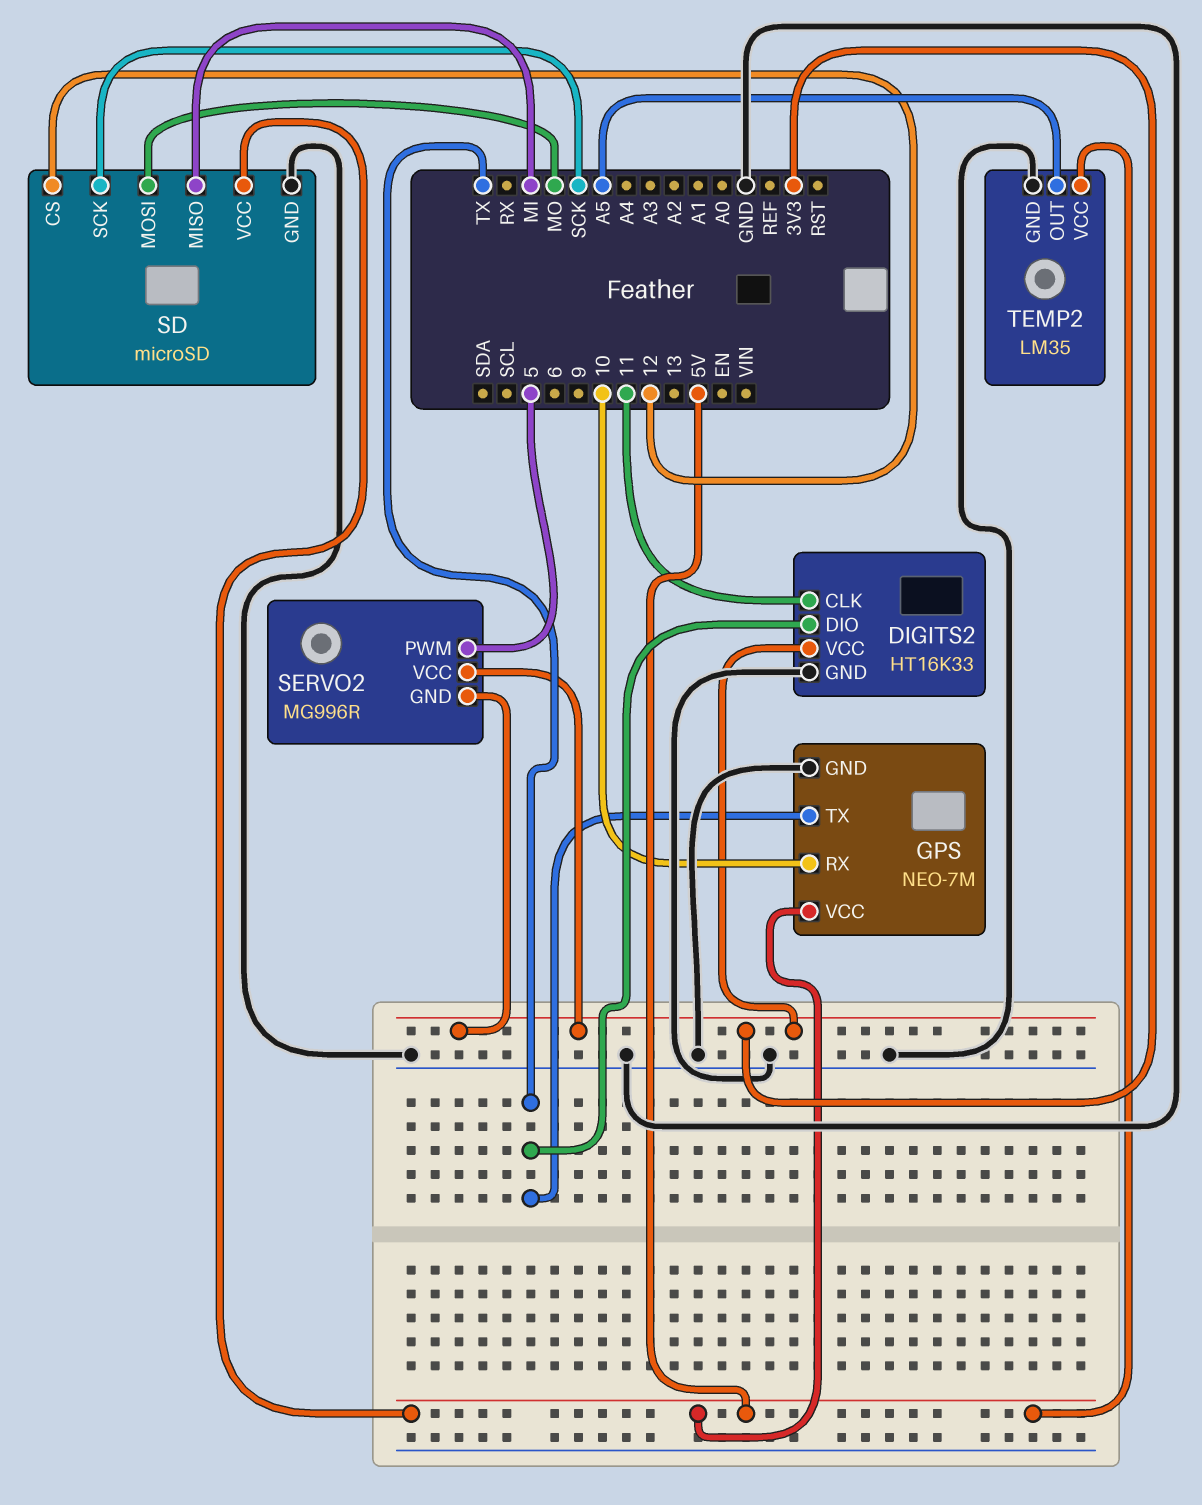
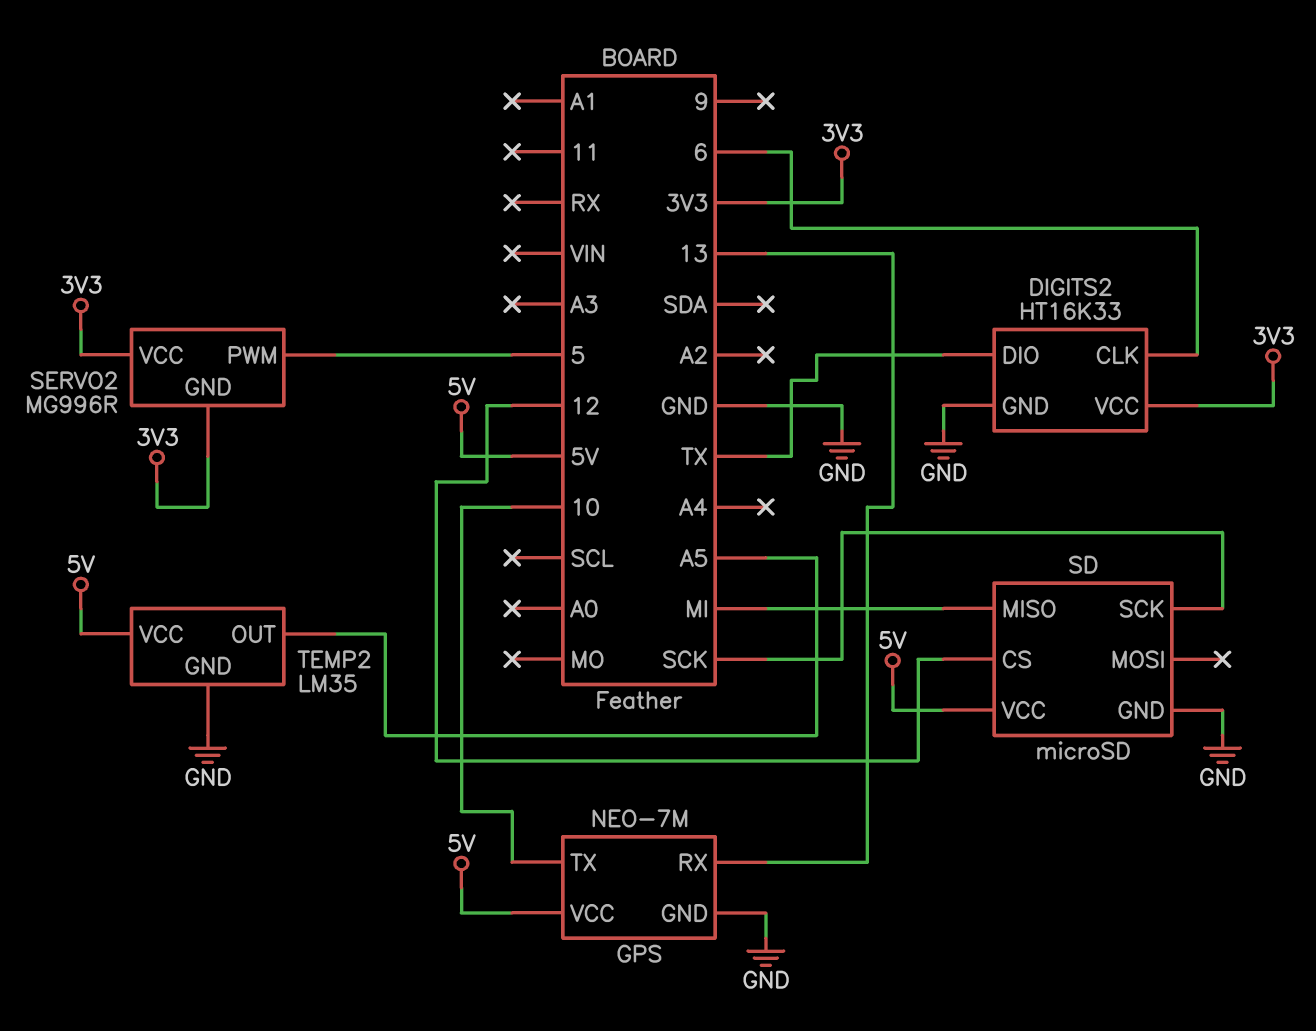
DIGITS2 pin CLK: 11 -> 6
GPS pin RX: 10 -> 13
GPS pin TX: TX -> 10
SD pin MOSI: MO -> none

